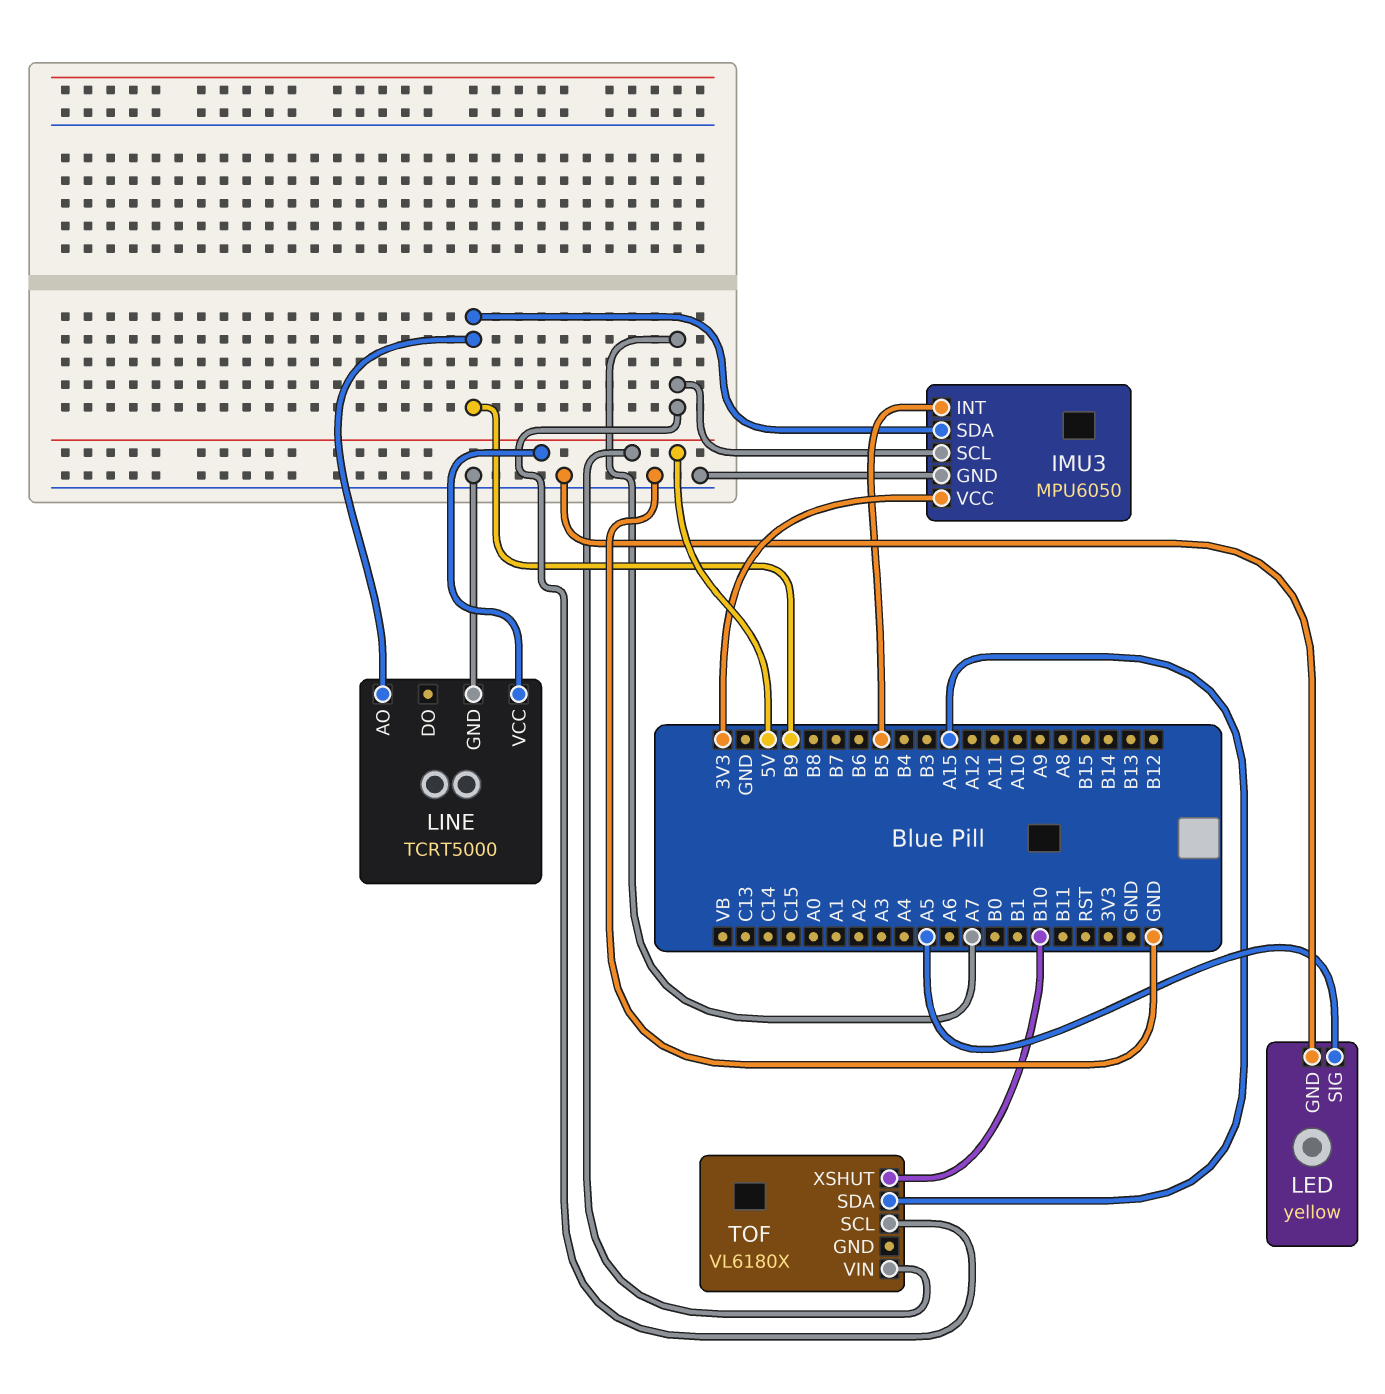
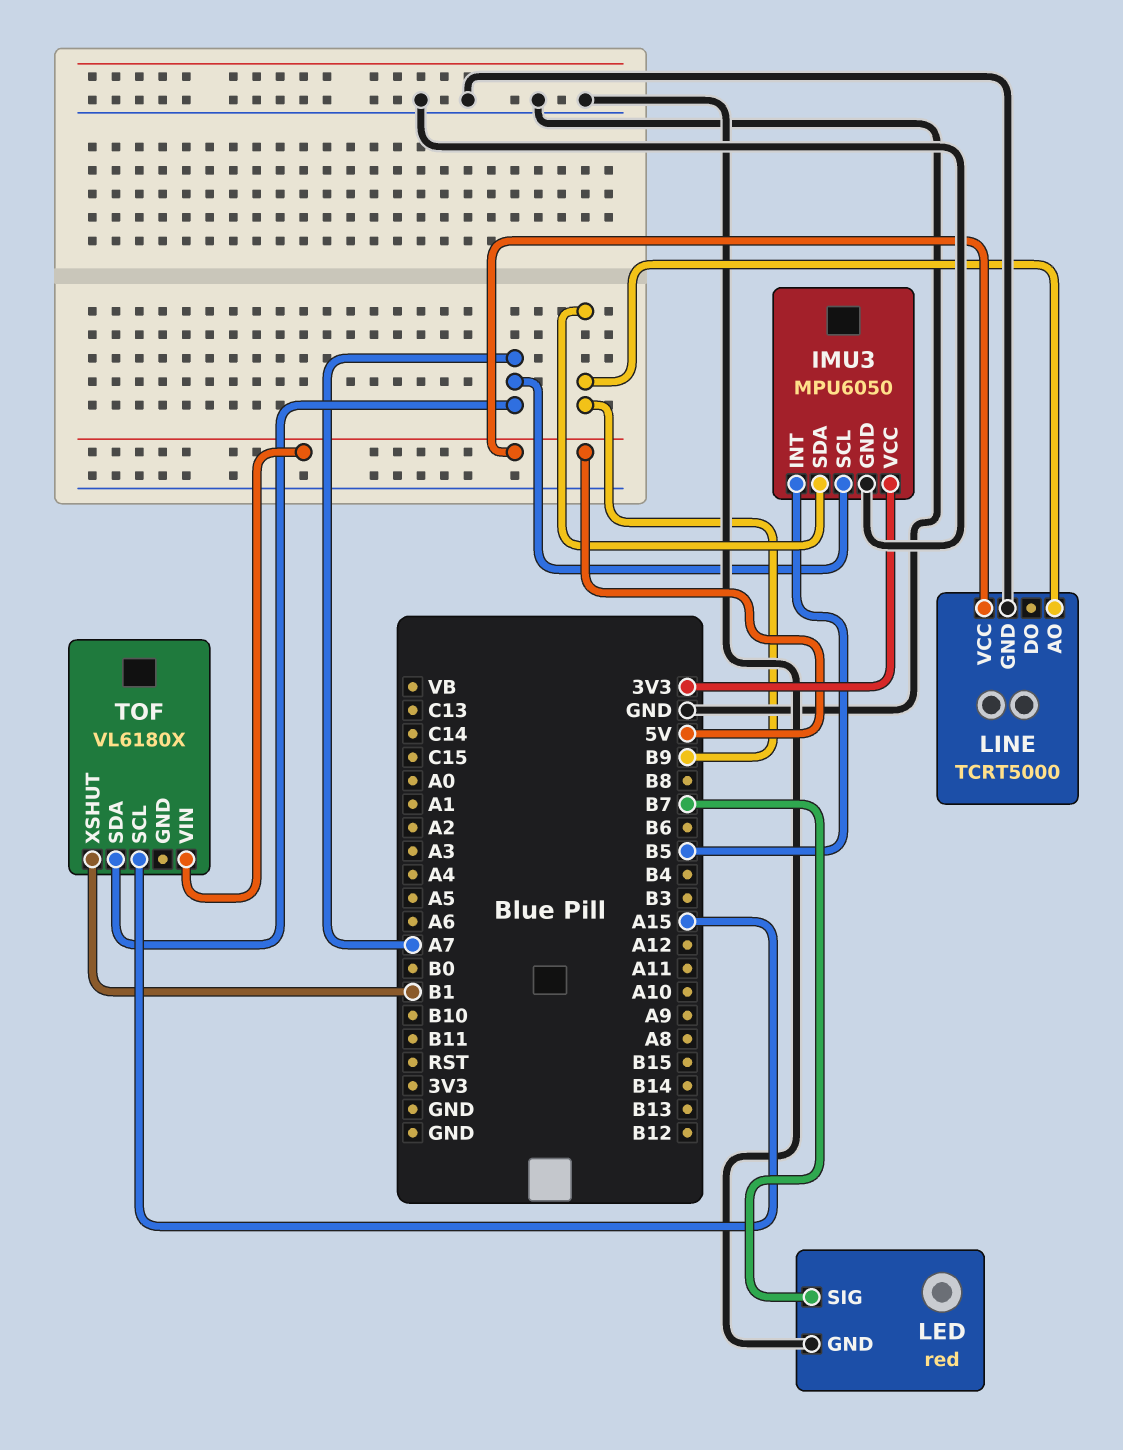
LED: yellow -> red
LED pin SIG: A5 -> B7
TOF pin SCL: A7 -> A15
TOF pin SDA: A15 -> A7
TOF pin XSHUT: B10 -> B1

